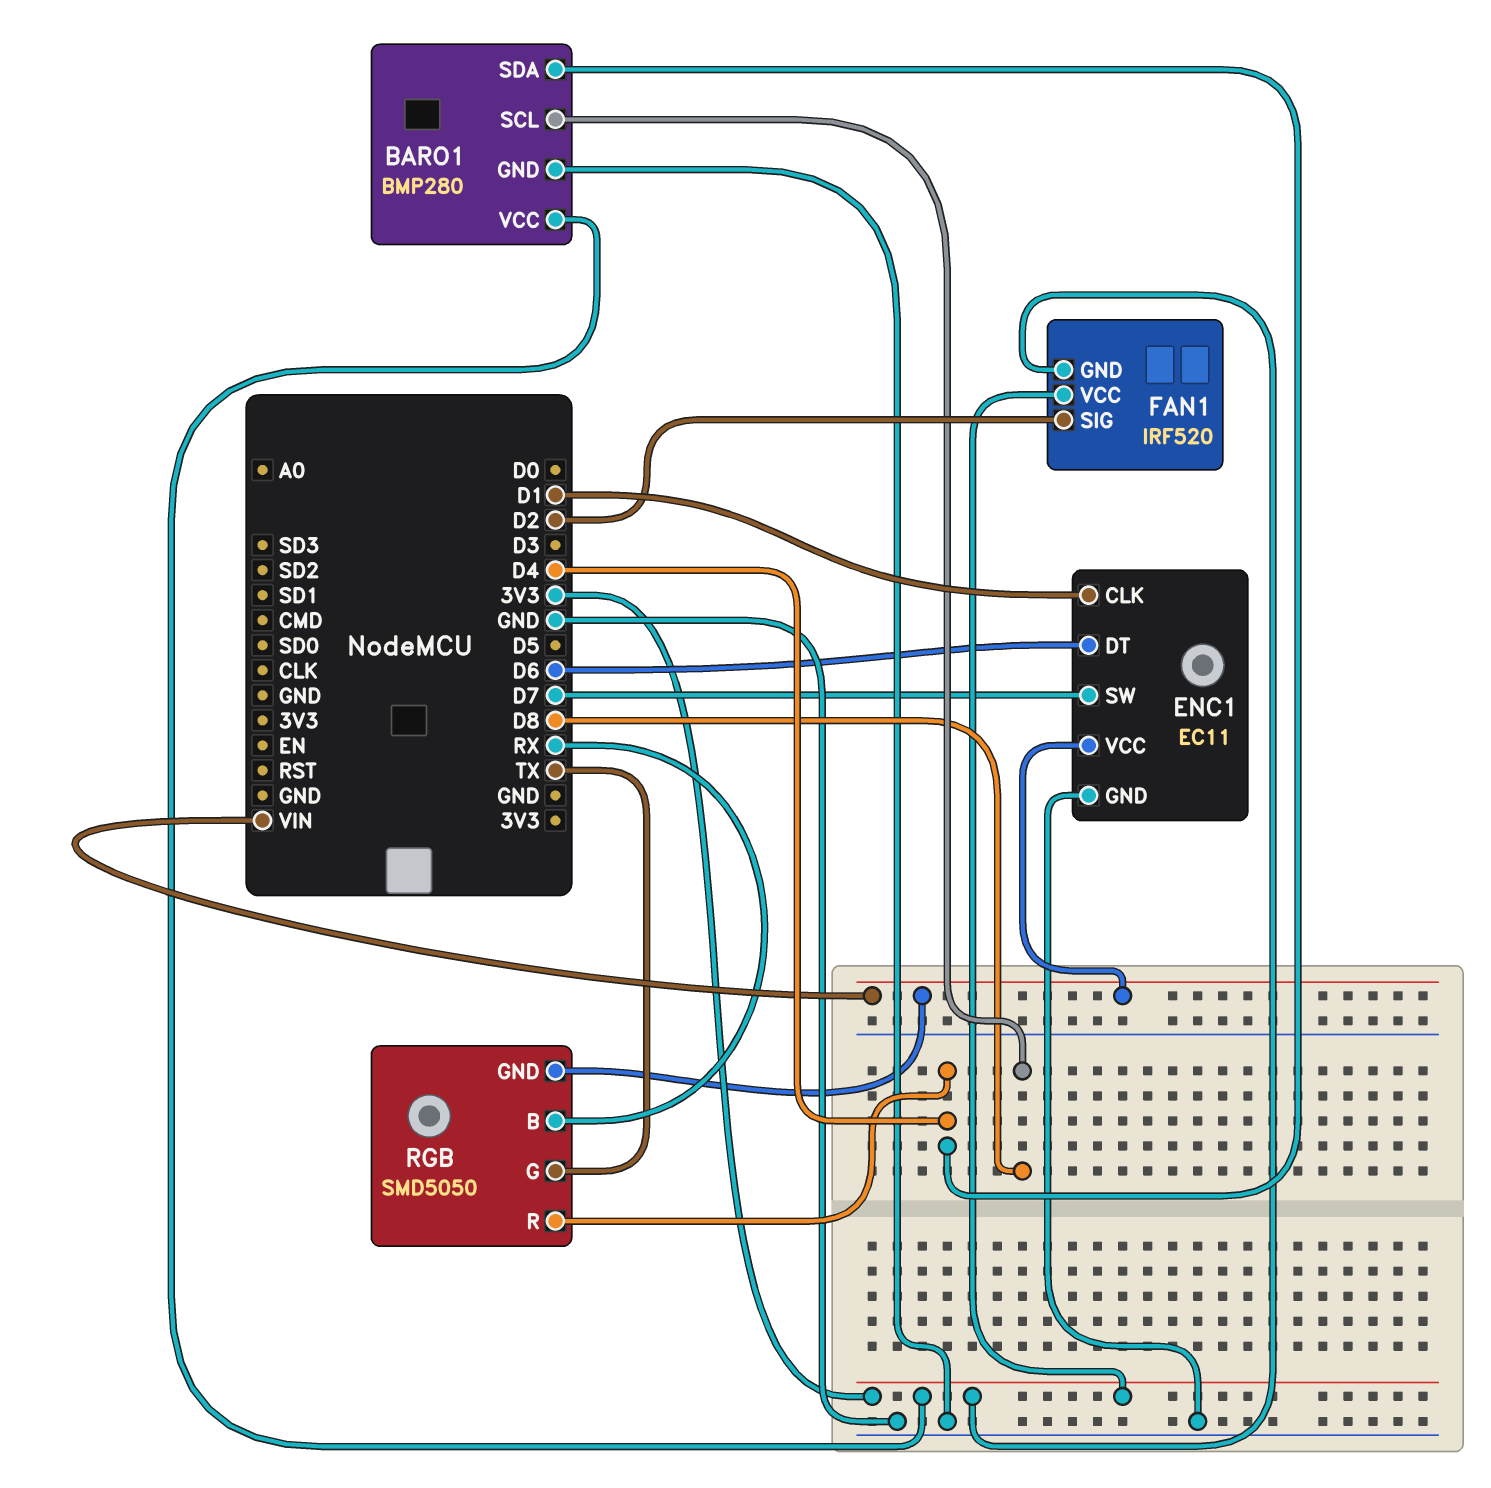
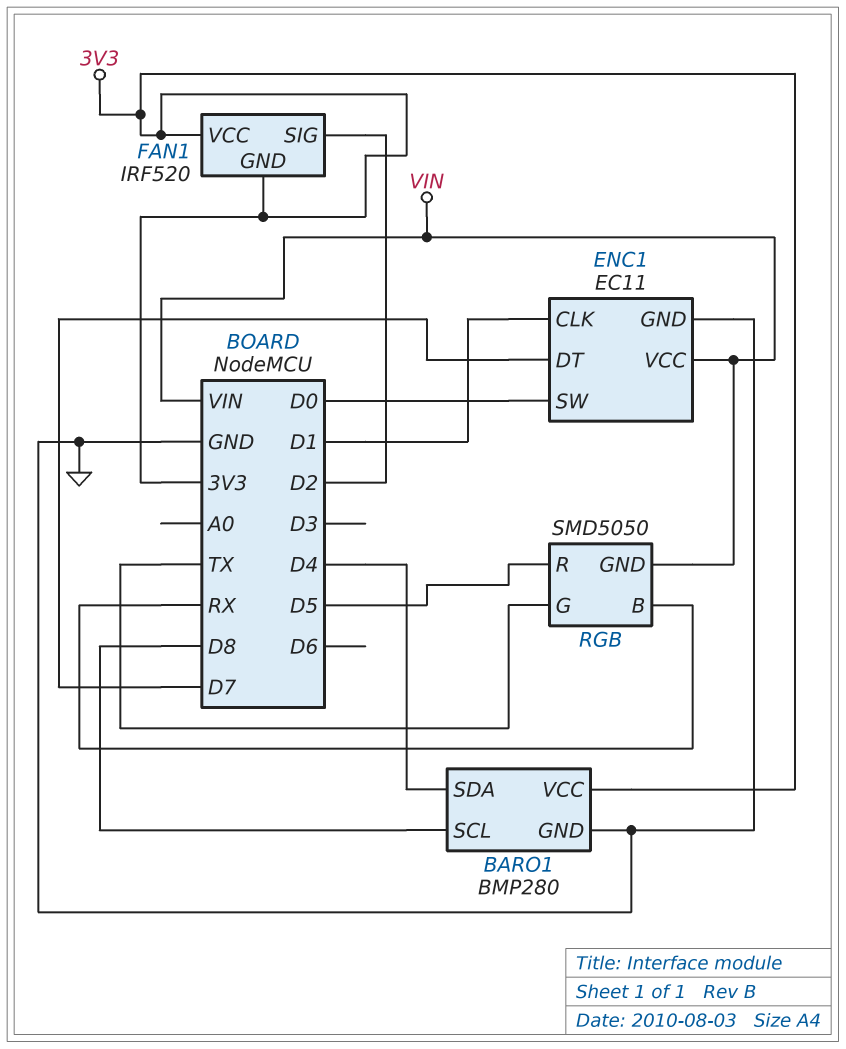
ENC1 pin DT: D6 -> D7
ENC1 pin SW: D7 -> D0
RGB pin R: D4 -> D5

